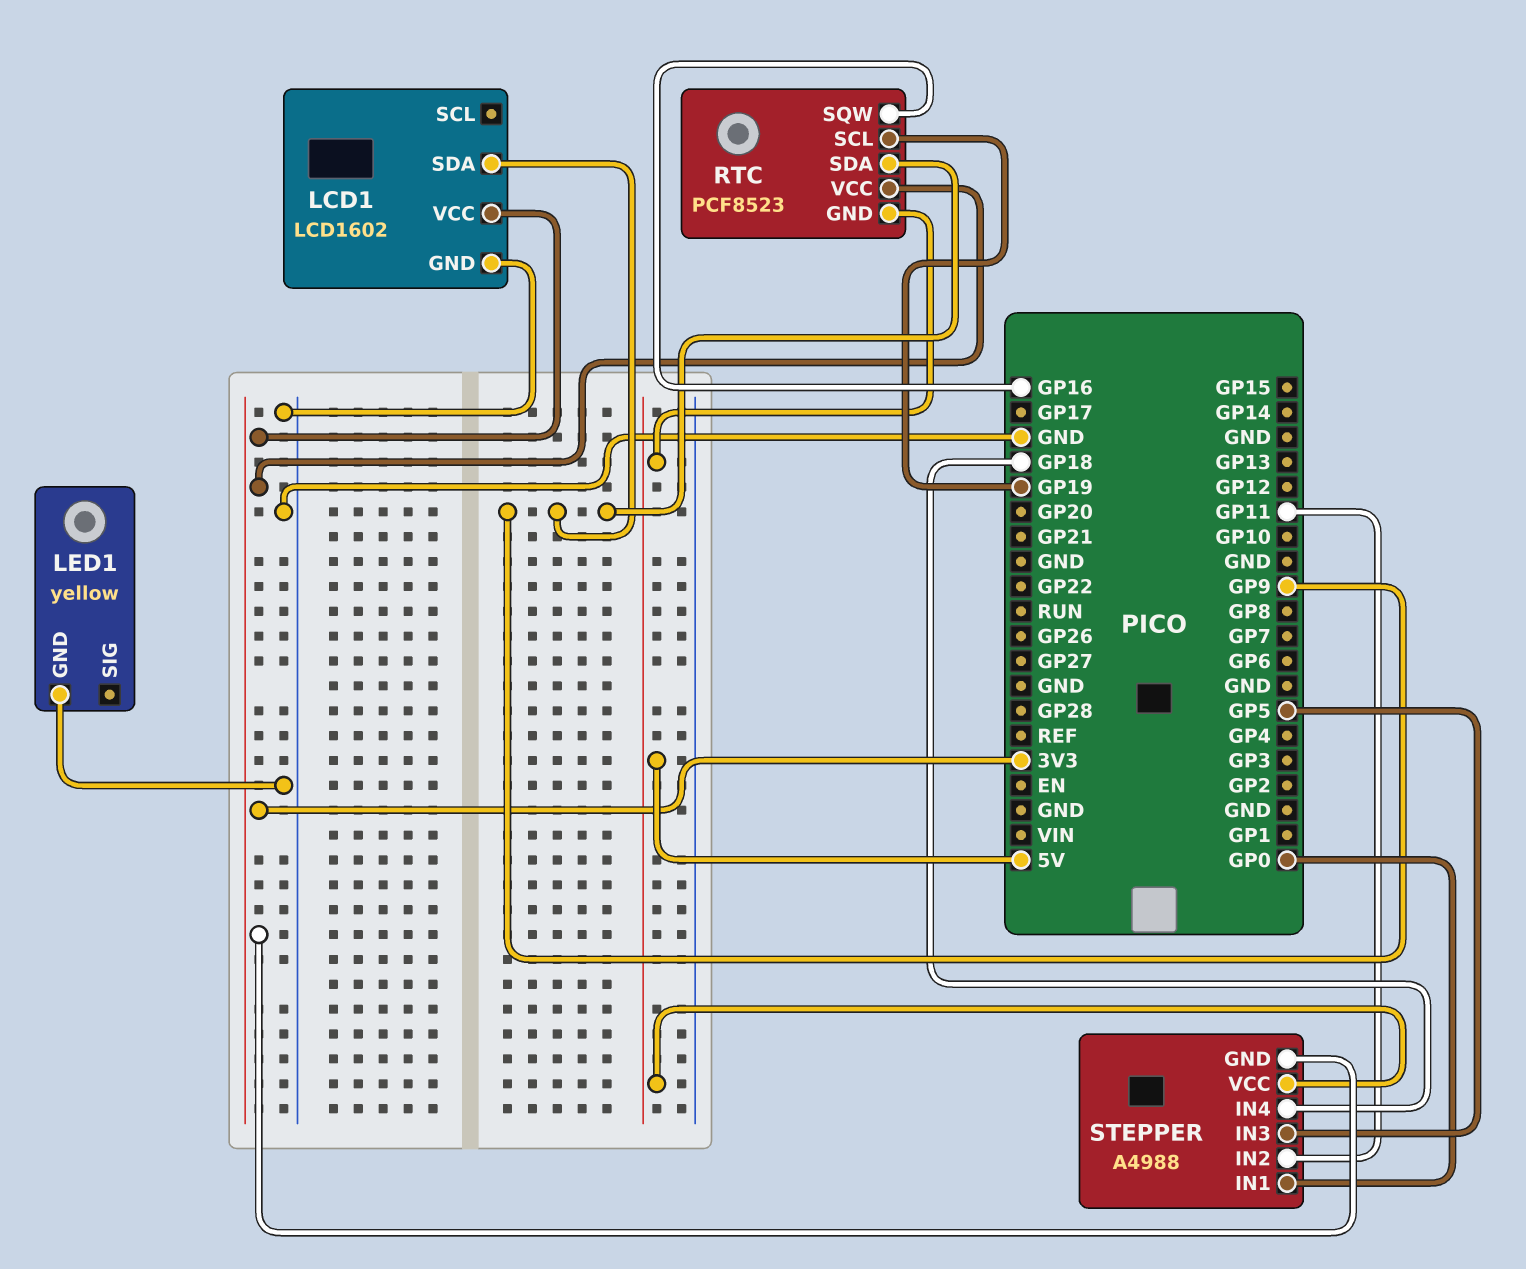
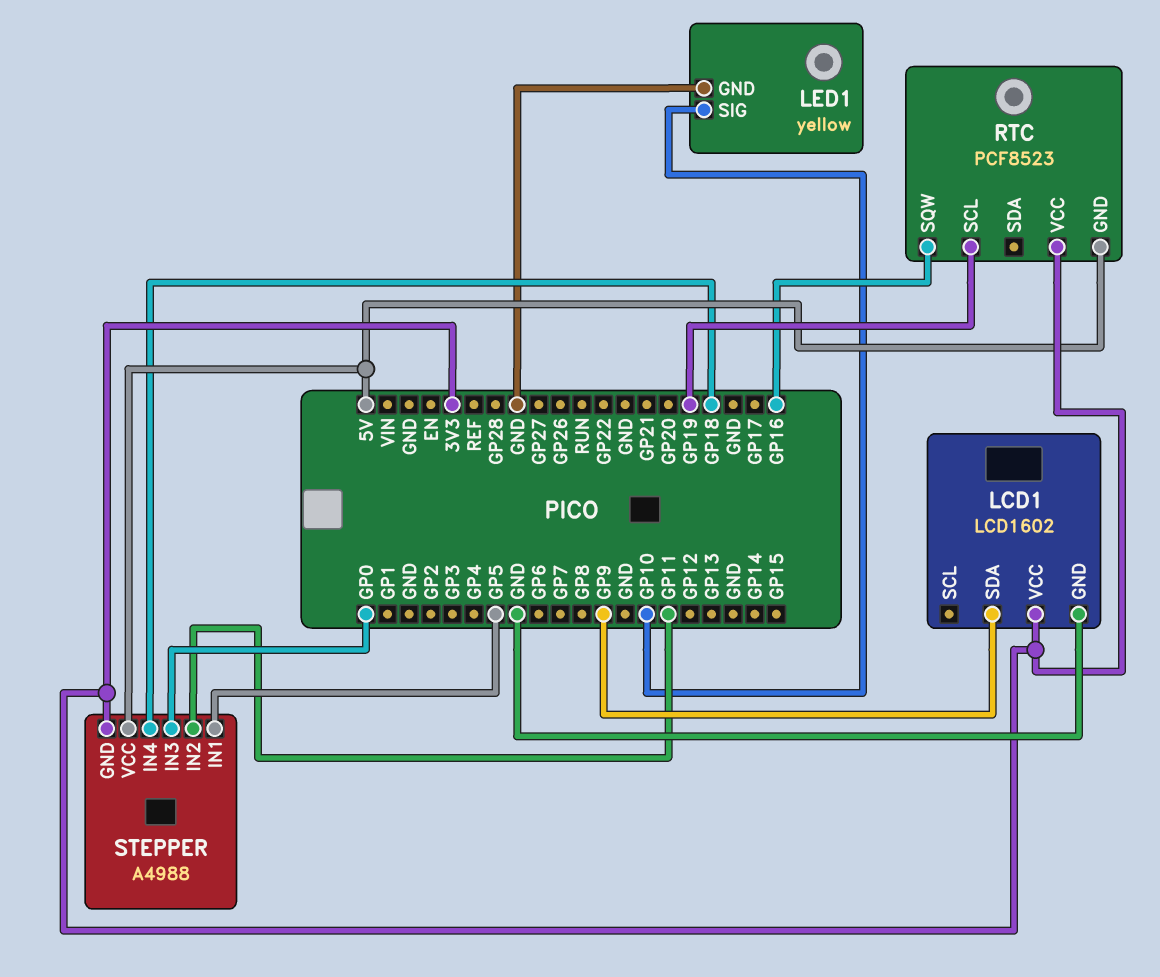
LED1 pin SIG: none -> GP10
RTC pin SDA: GP9 -> none
STEPPER pin IN1: GP0 -> GP5
STEPPER pin IN3: GP5 -> GP0

